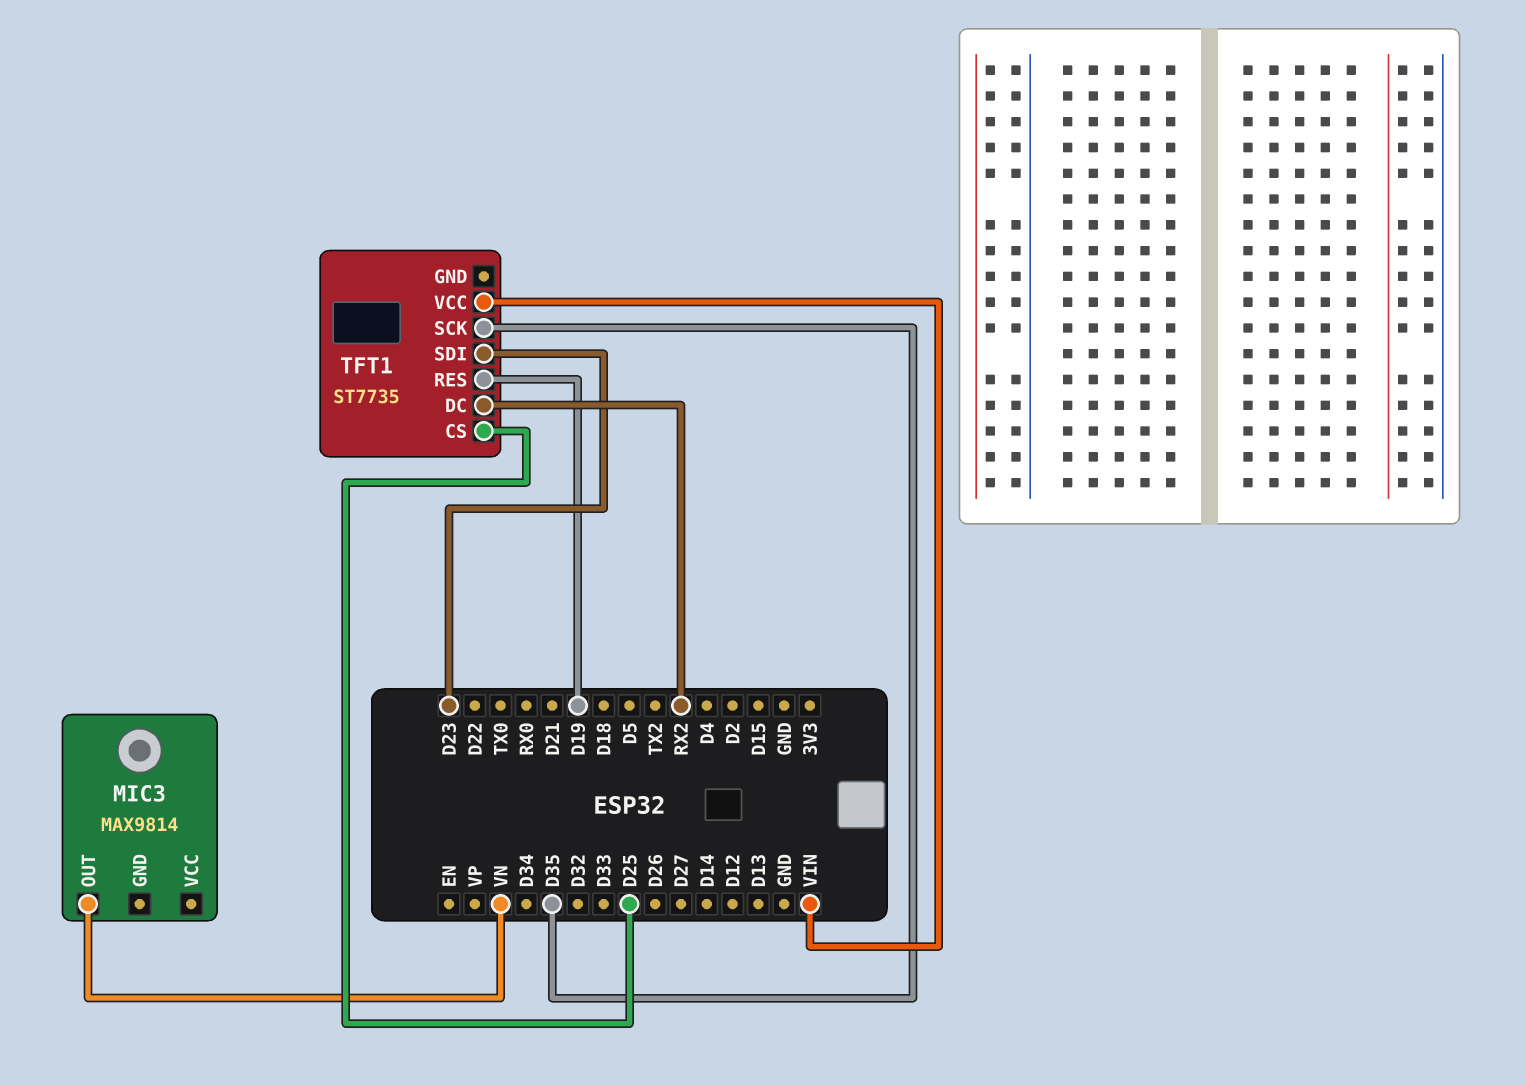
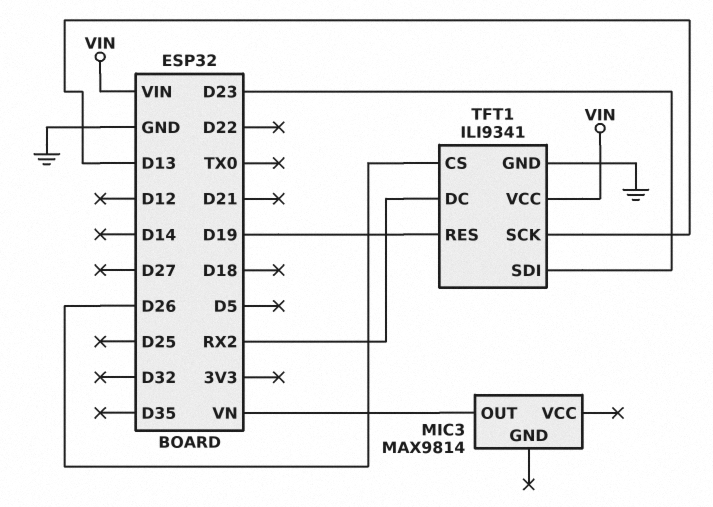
TFT1: ST7735 -> ILI9341
TFT1 pin CS: D25 -> D26
TFT1 pin GND: none -> GND
TFT1 pin SCK: D35 -> D13

